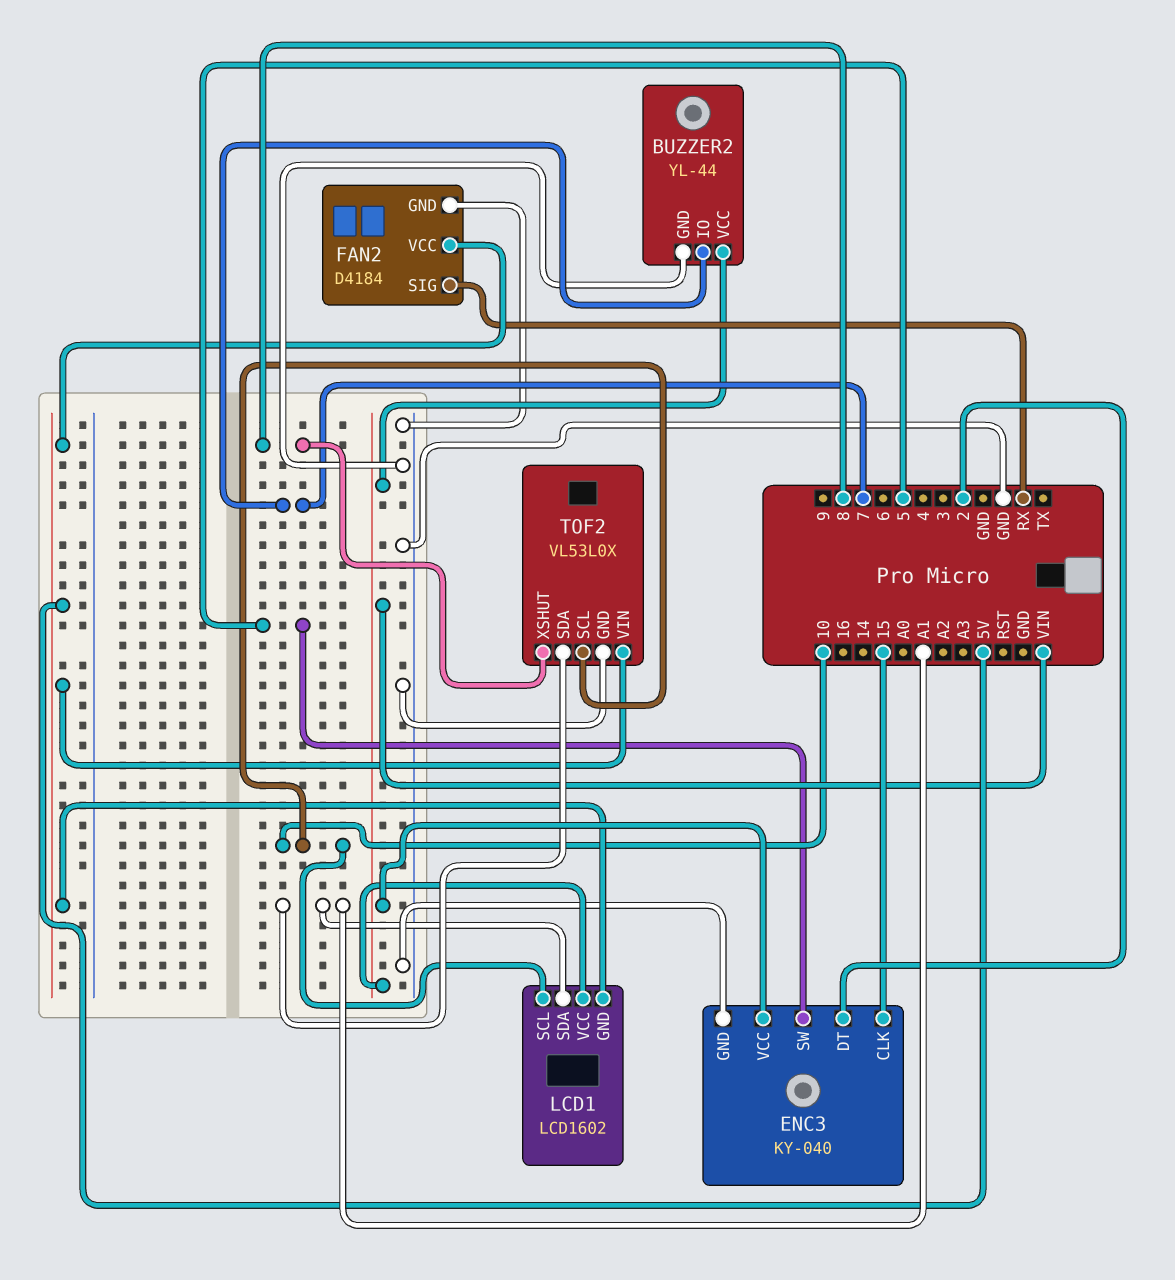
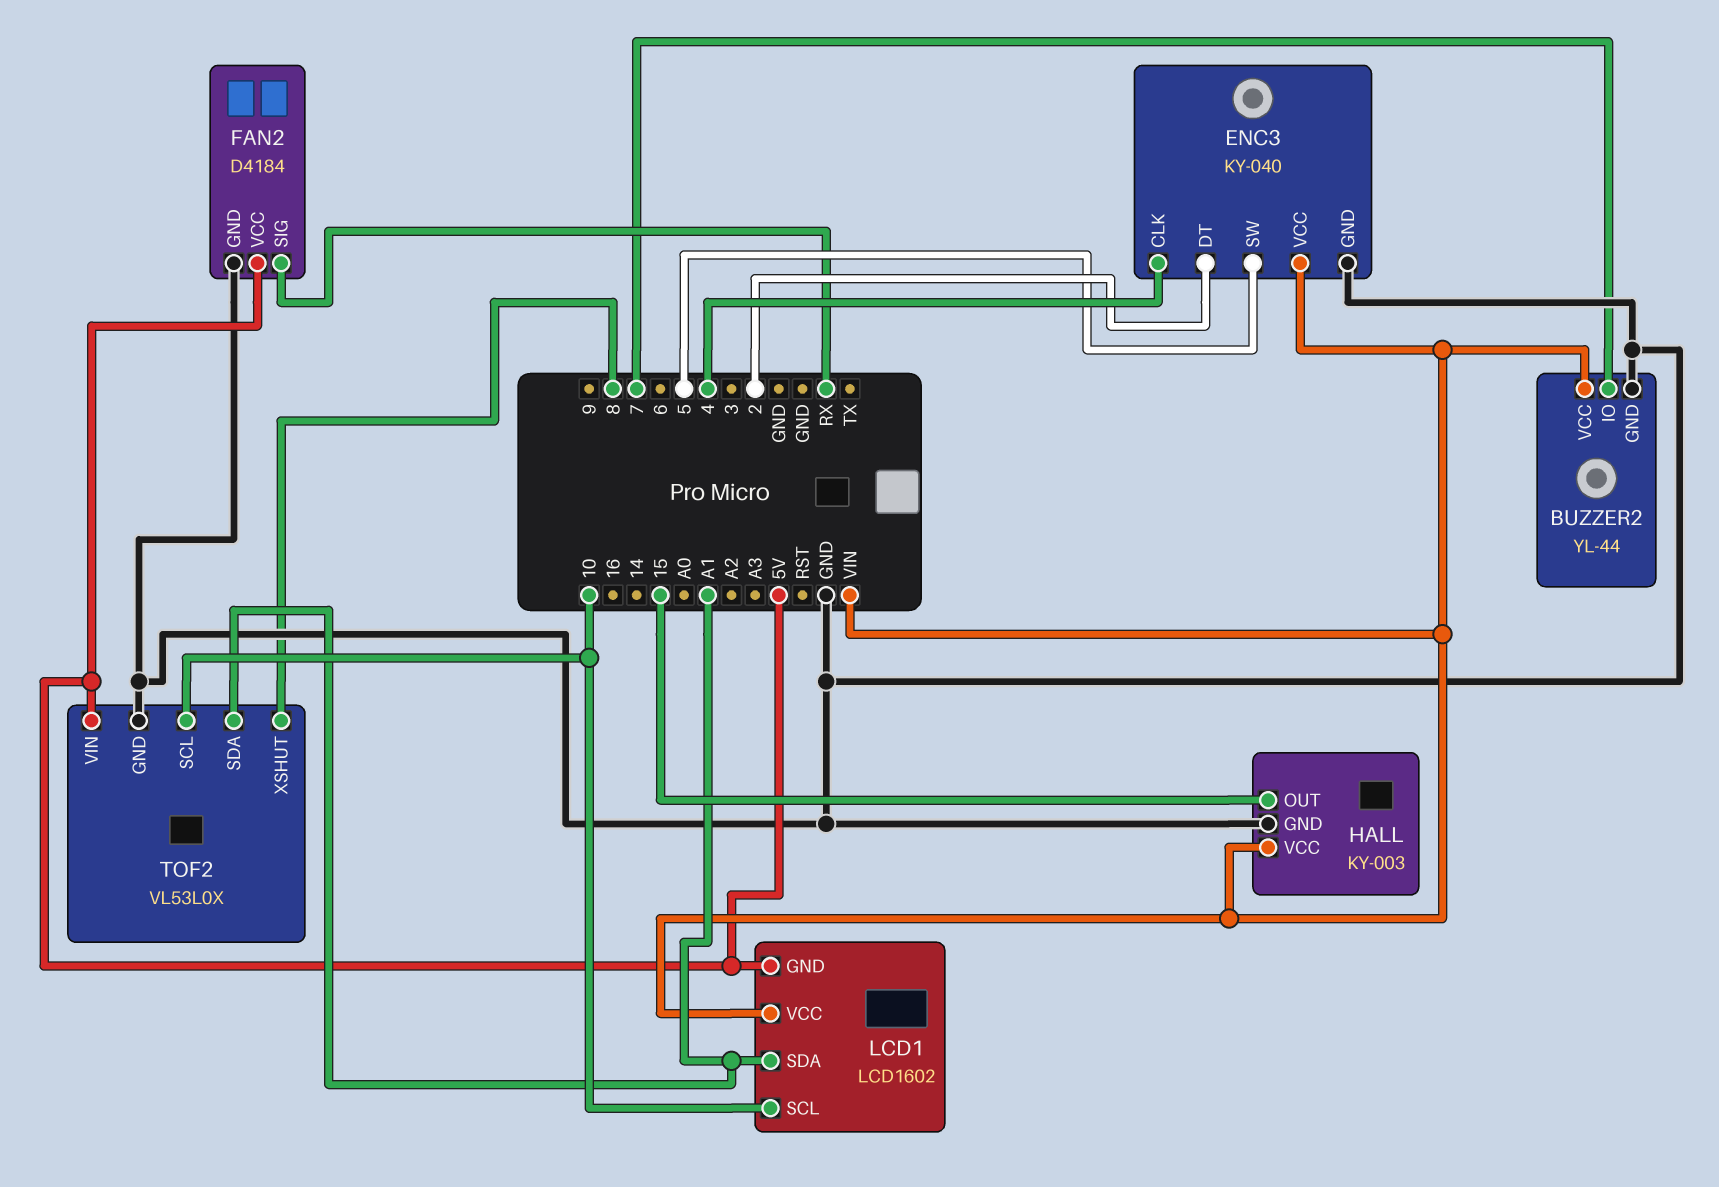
ENC3 pin CLK: 15 -> 4
HALL: none -> KY-003
HALL pin GND: none -> GND
HALL pin OUT: none -> 15
HALL pin VCC: none -> VIN

